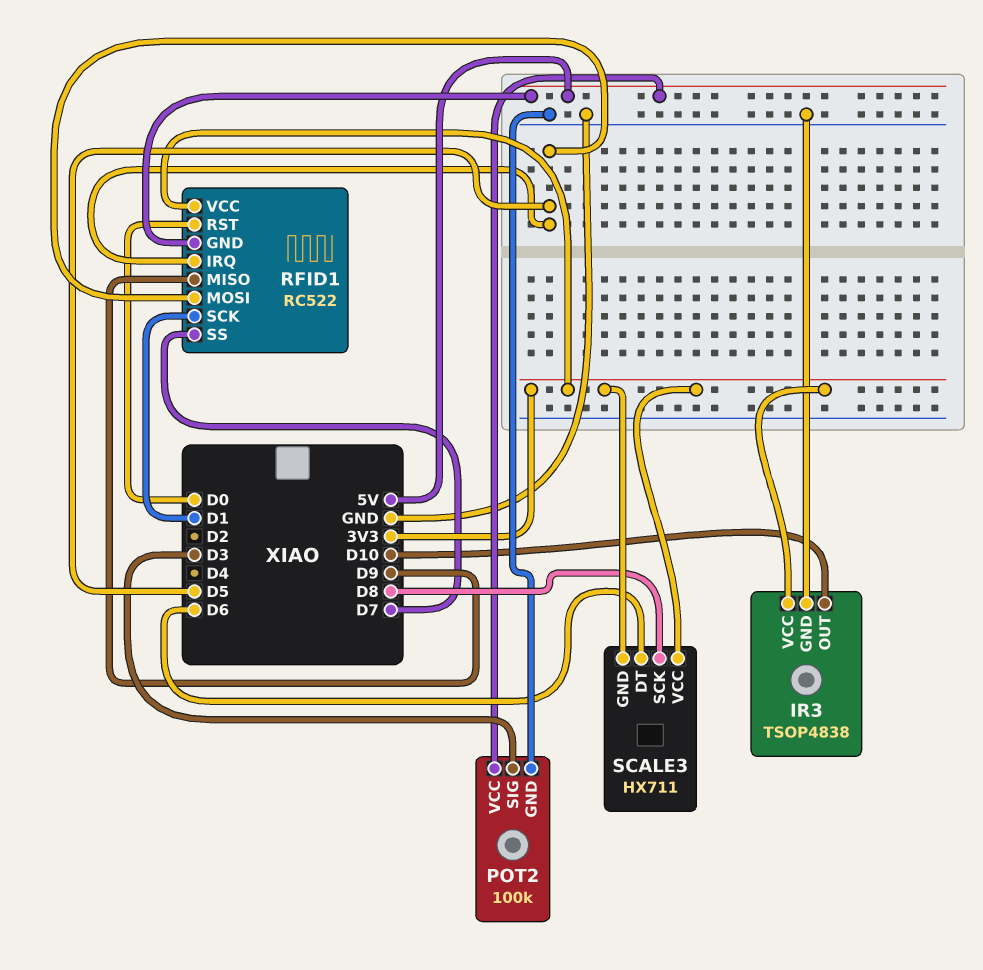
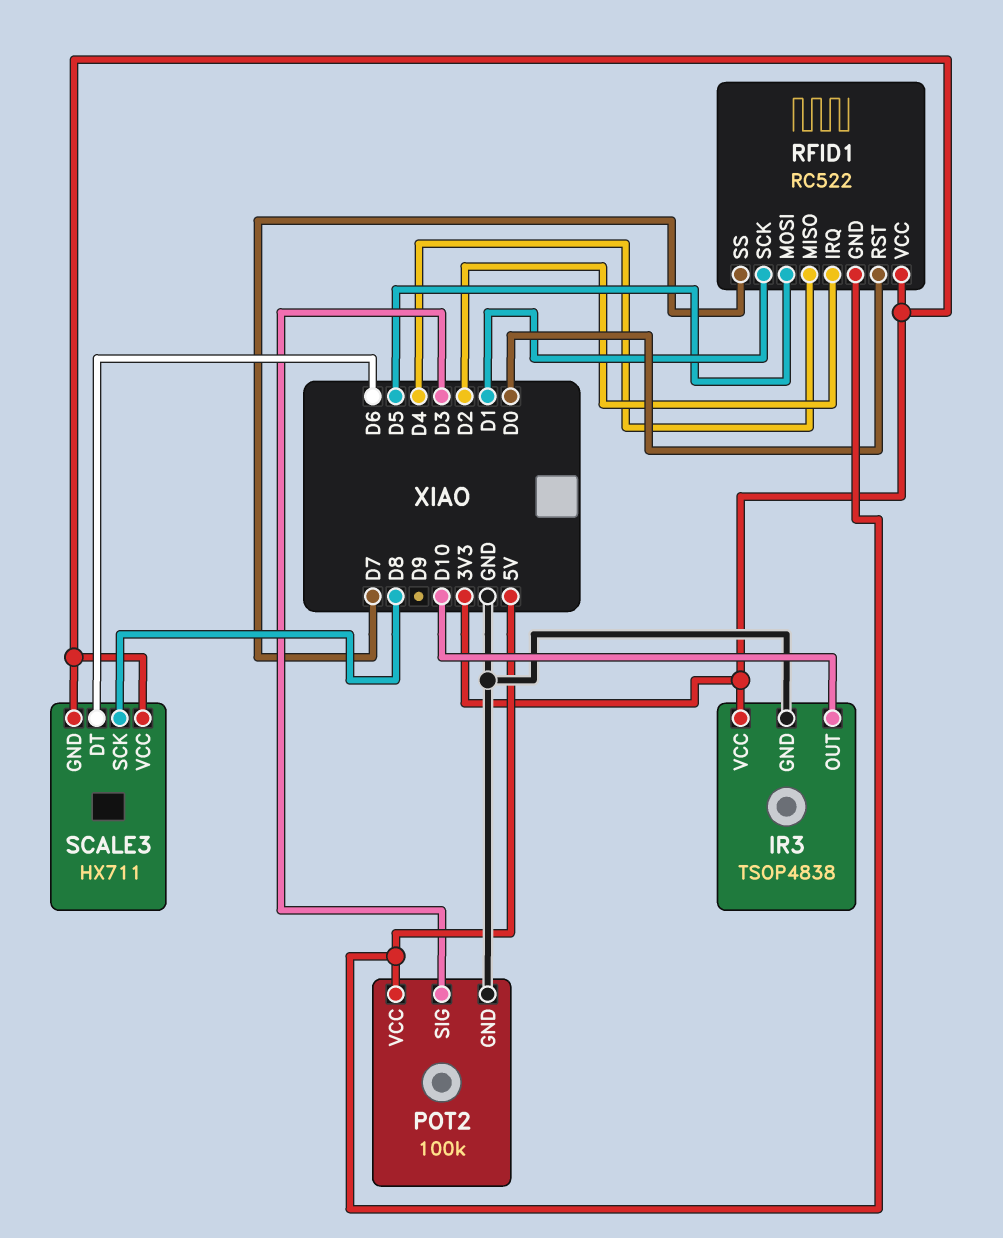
RFID1 pin IRQ: D5 -> D2
RFID1 pin MISO: D9 -> D4

